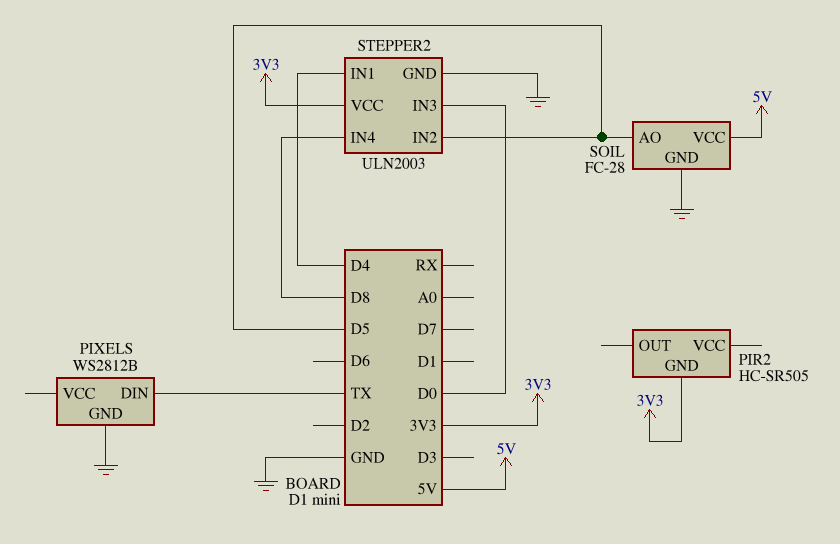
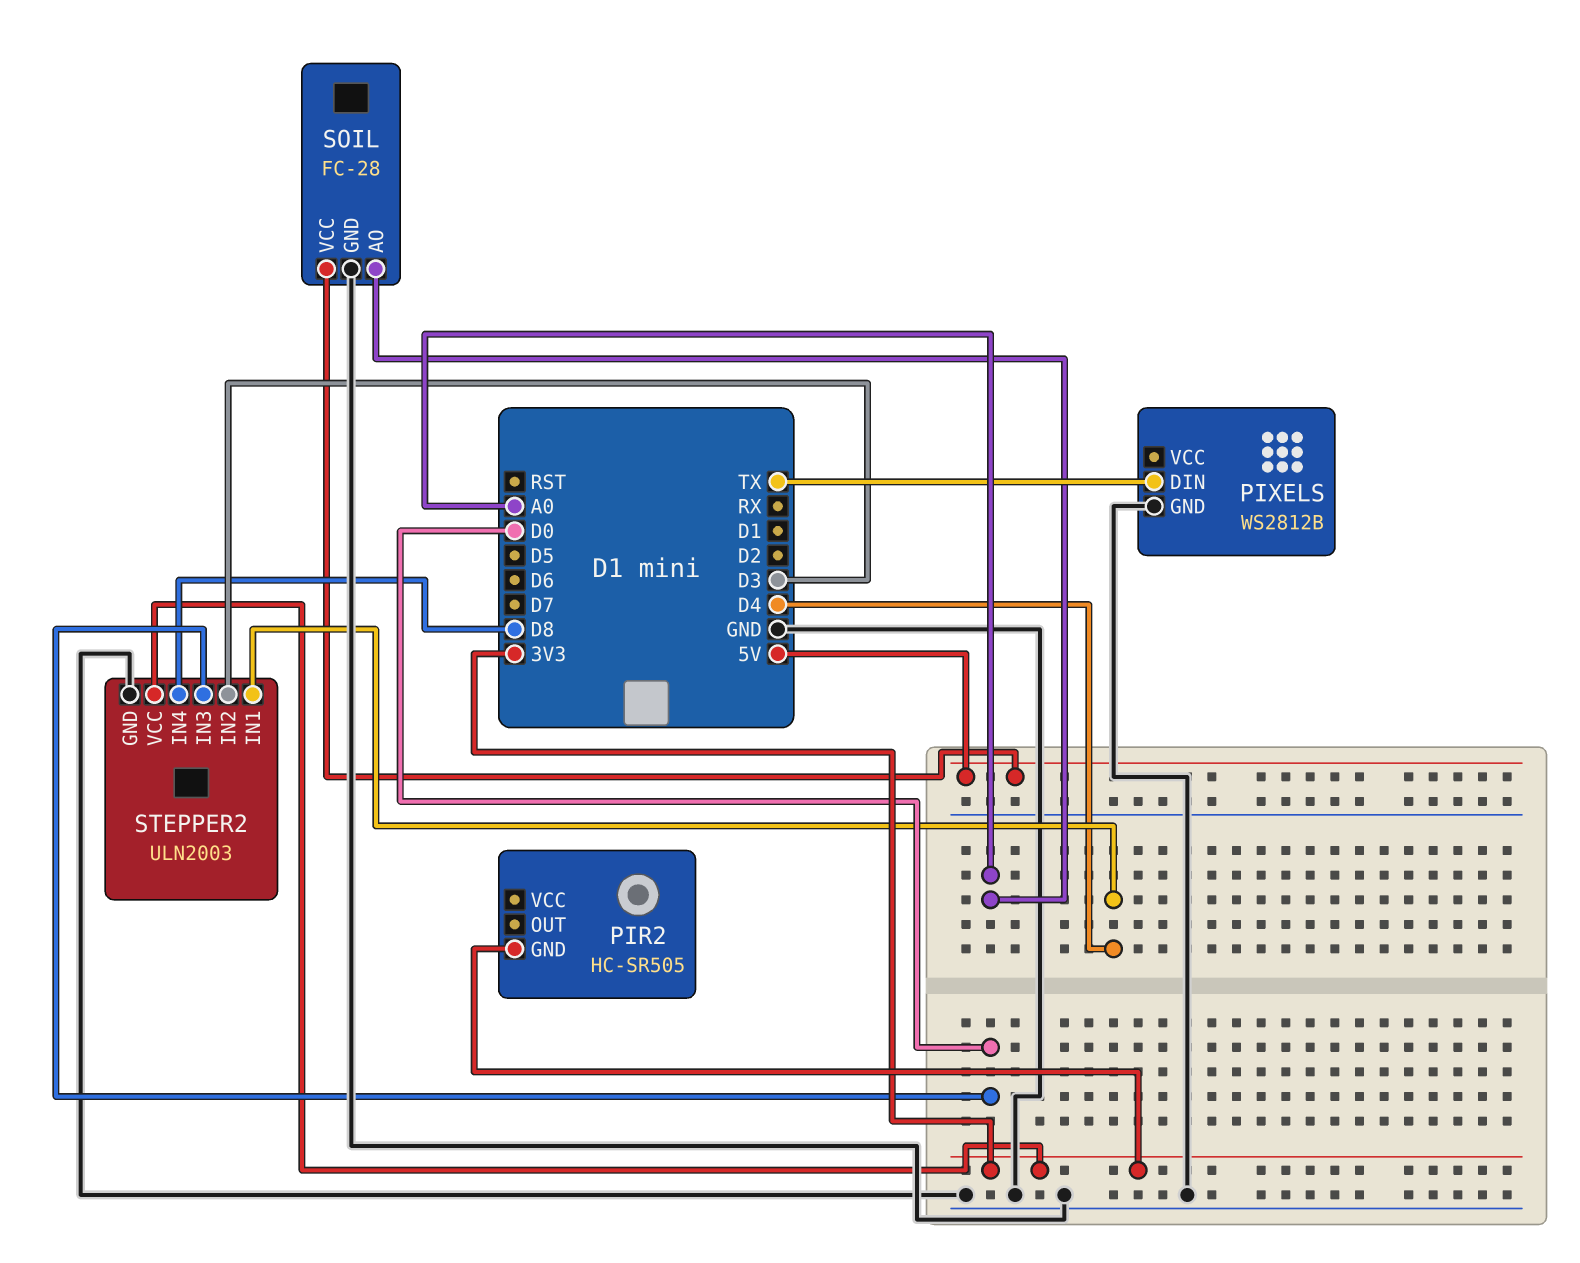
SOIL pin AO: D5 -> A0
STEPPER2 pin IN2: D5 -> D3

